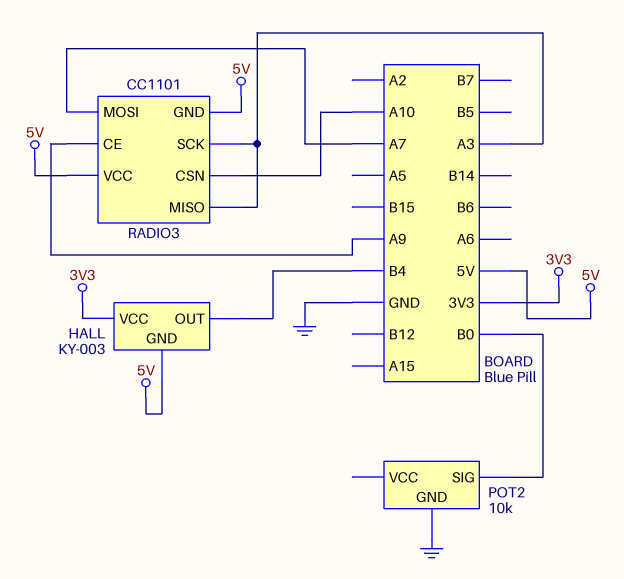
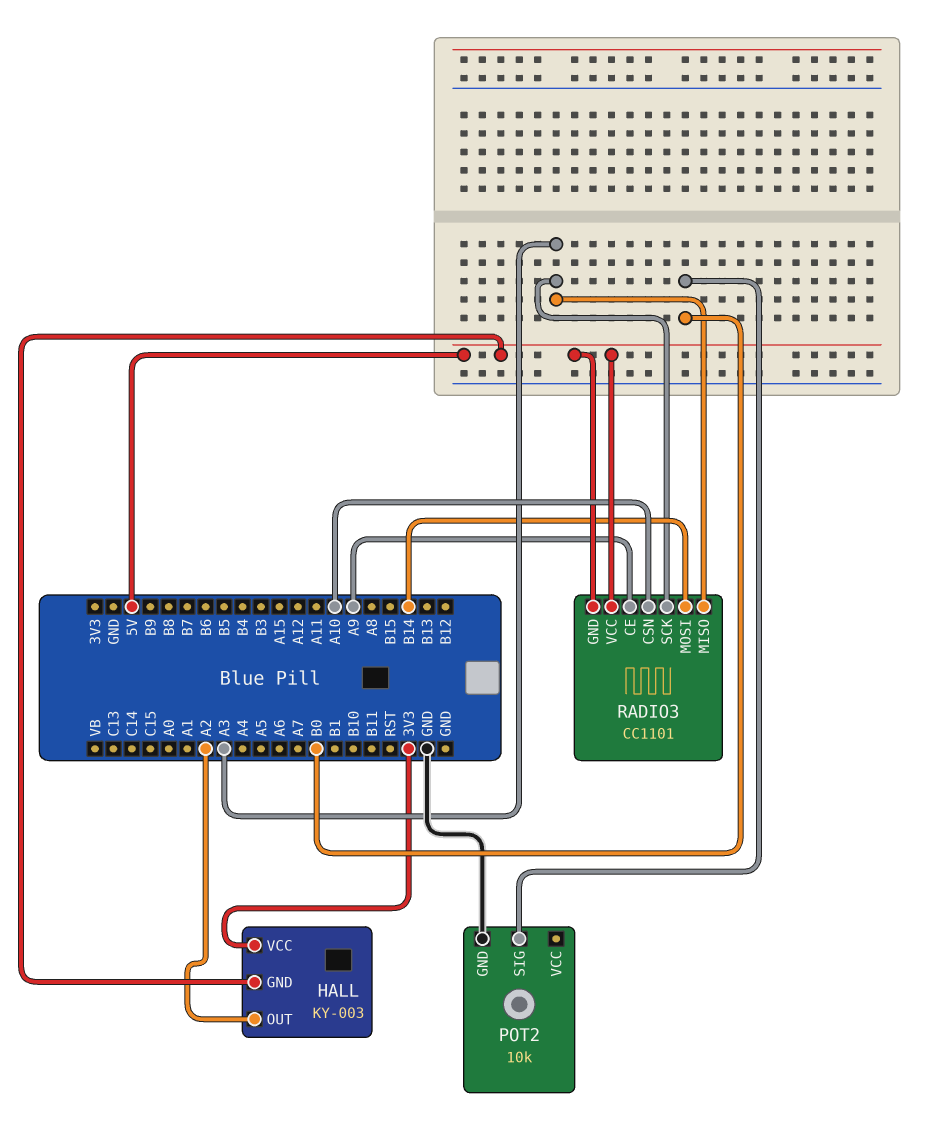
HALL pin OUT: B4 -> A2
RADIO3 pin MOSI: A7 -> B14

